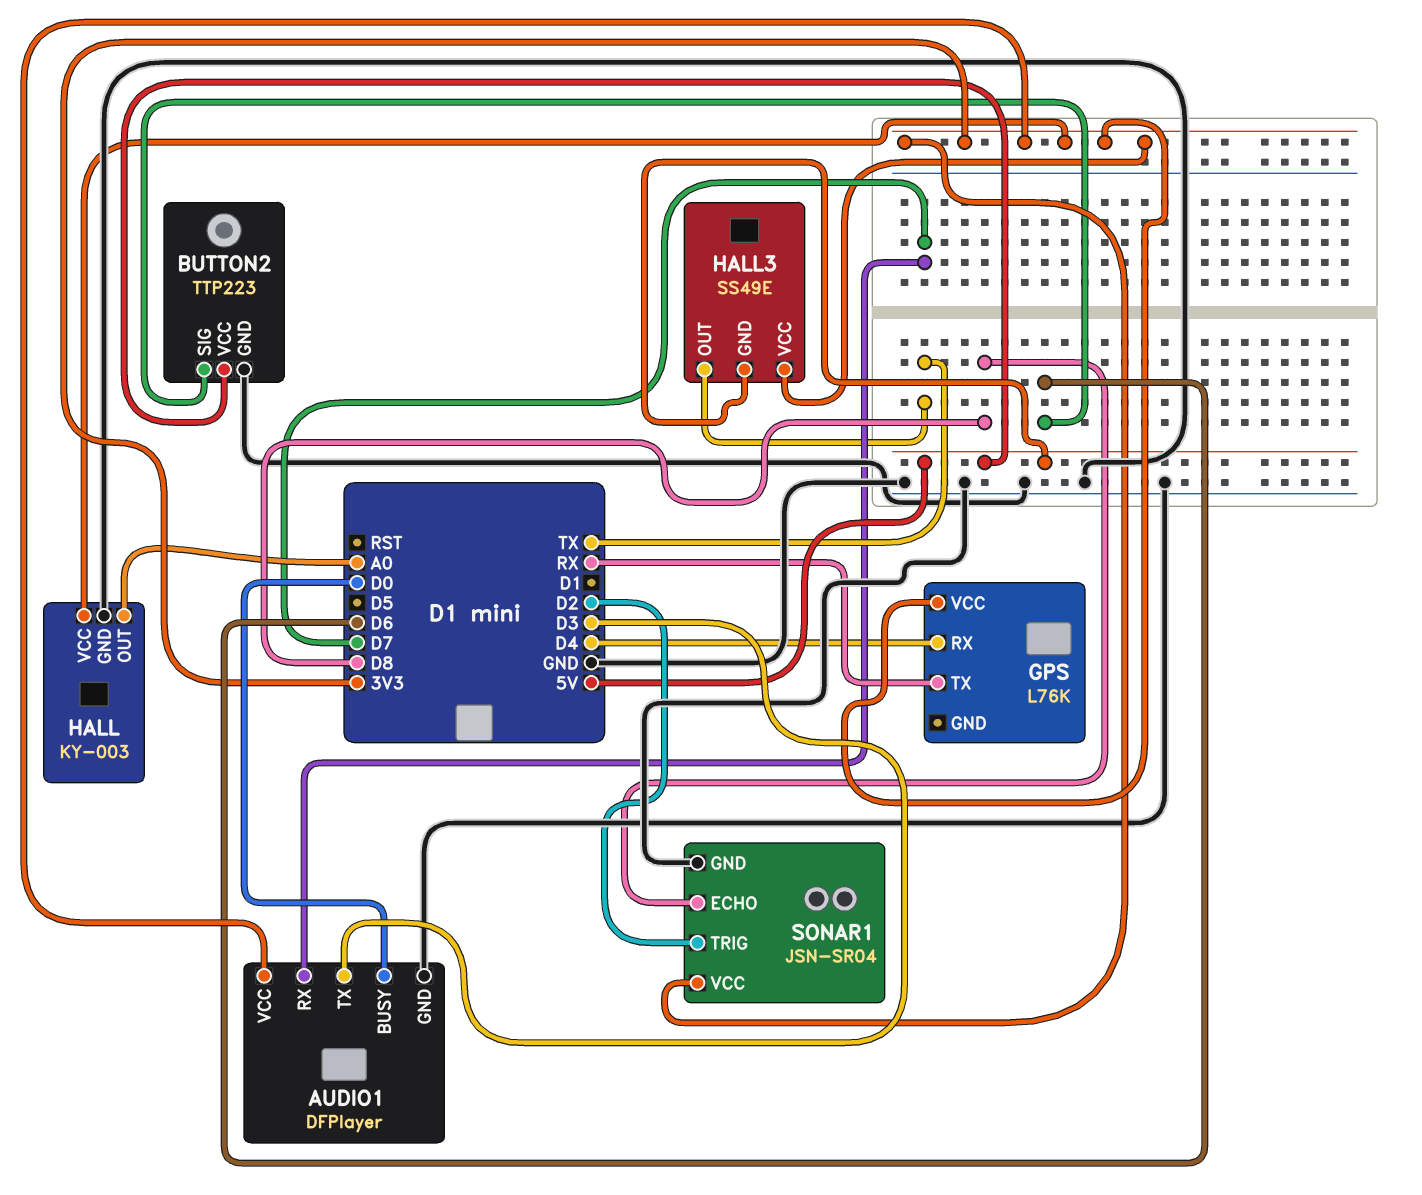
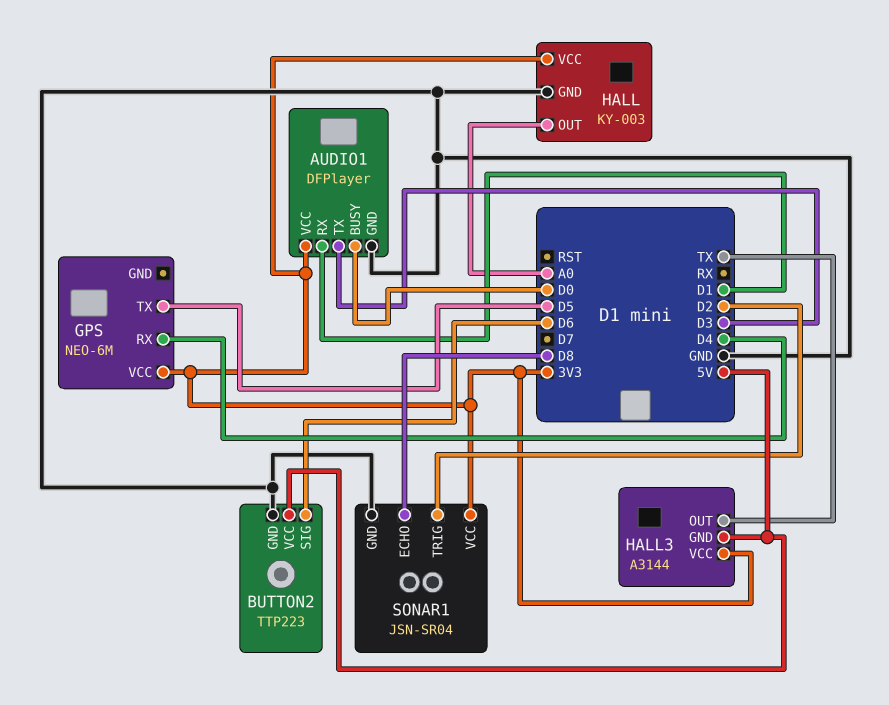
AUDIO1 pin RX: D7 -> D1
GPS: L76K -> NEO-6M
GPS pin TX: RX -> D5
HALL3: SS49E -> A3144

